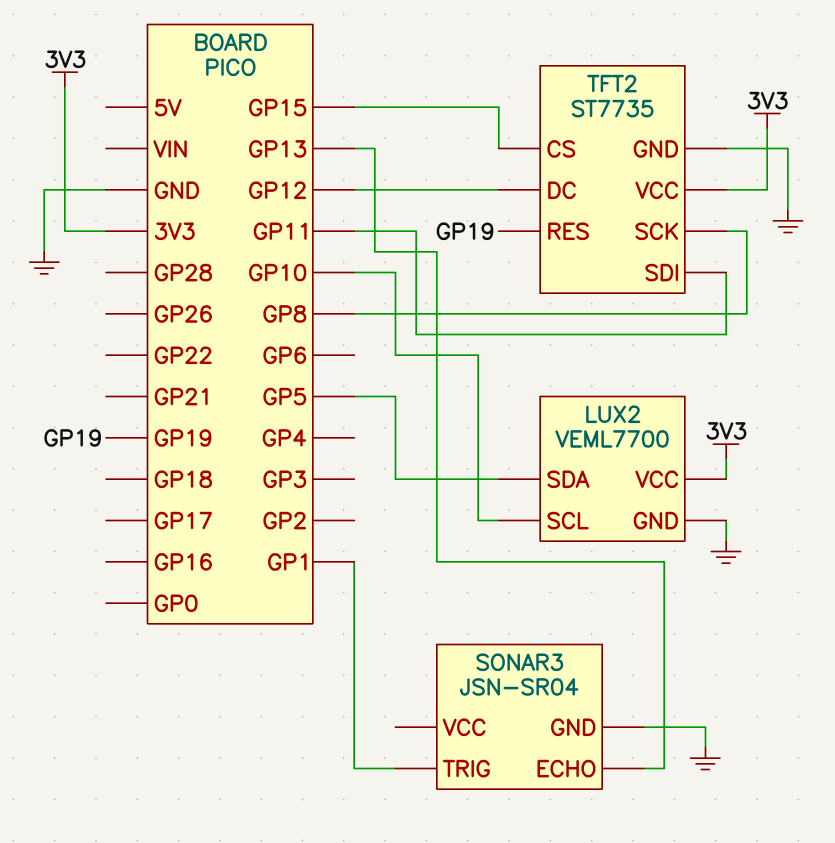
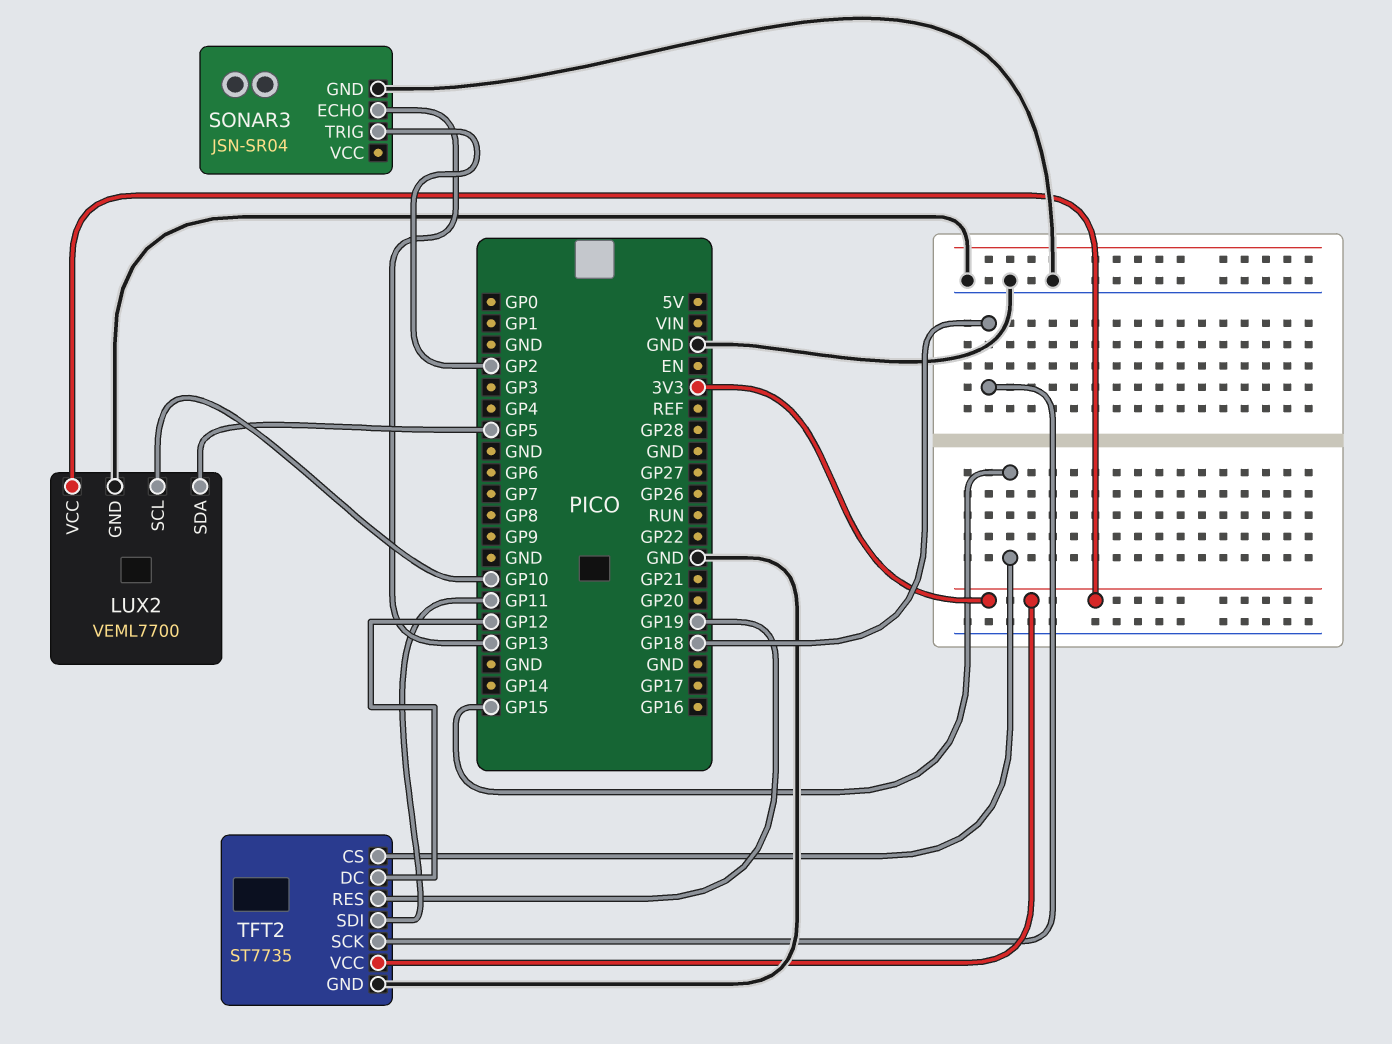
SONAR3 pin TRIG: GP1 -> GP2
TFT2 pin SCK: GP8 -> GP18

